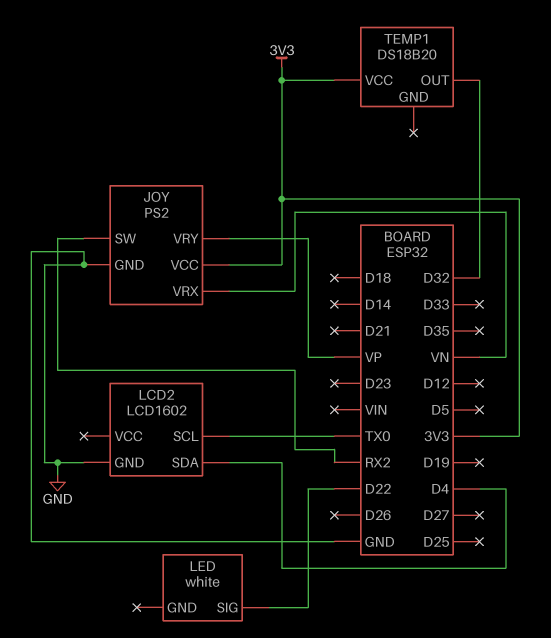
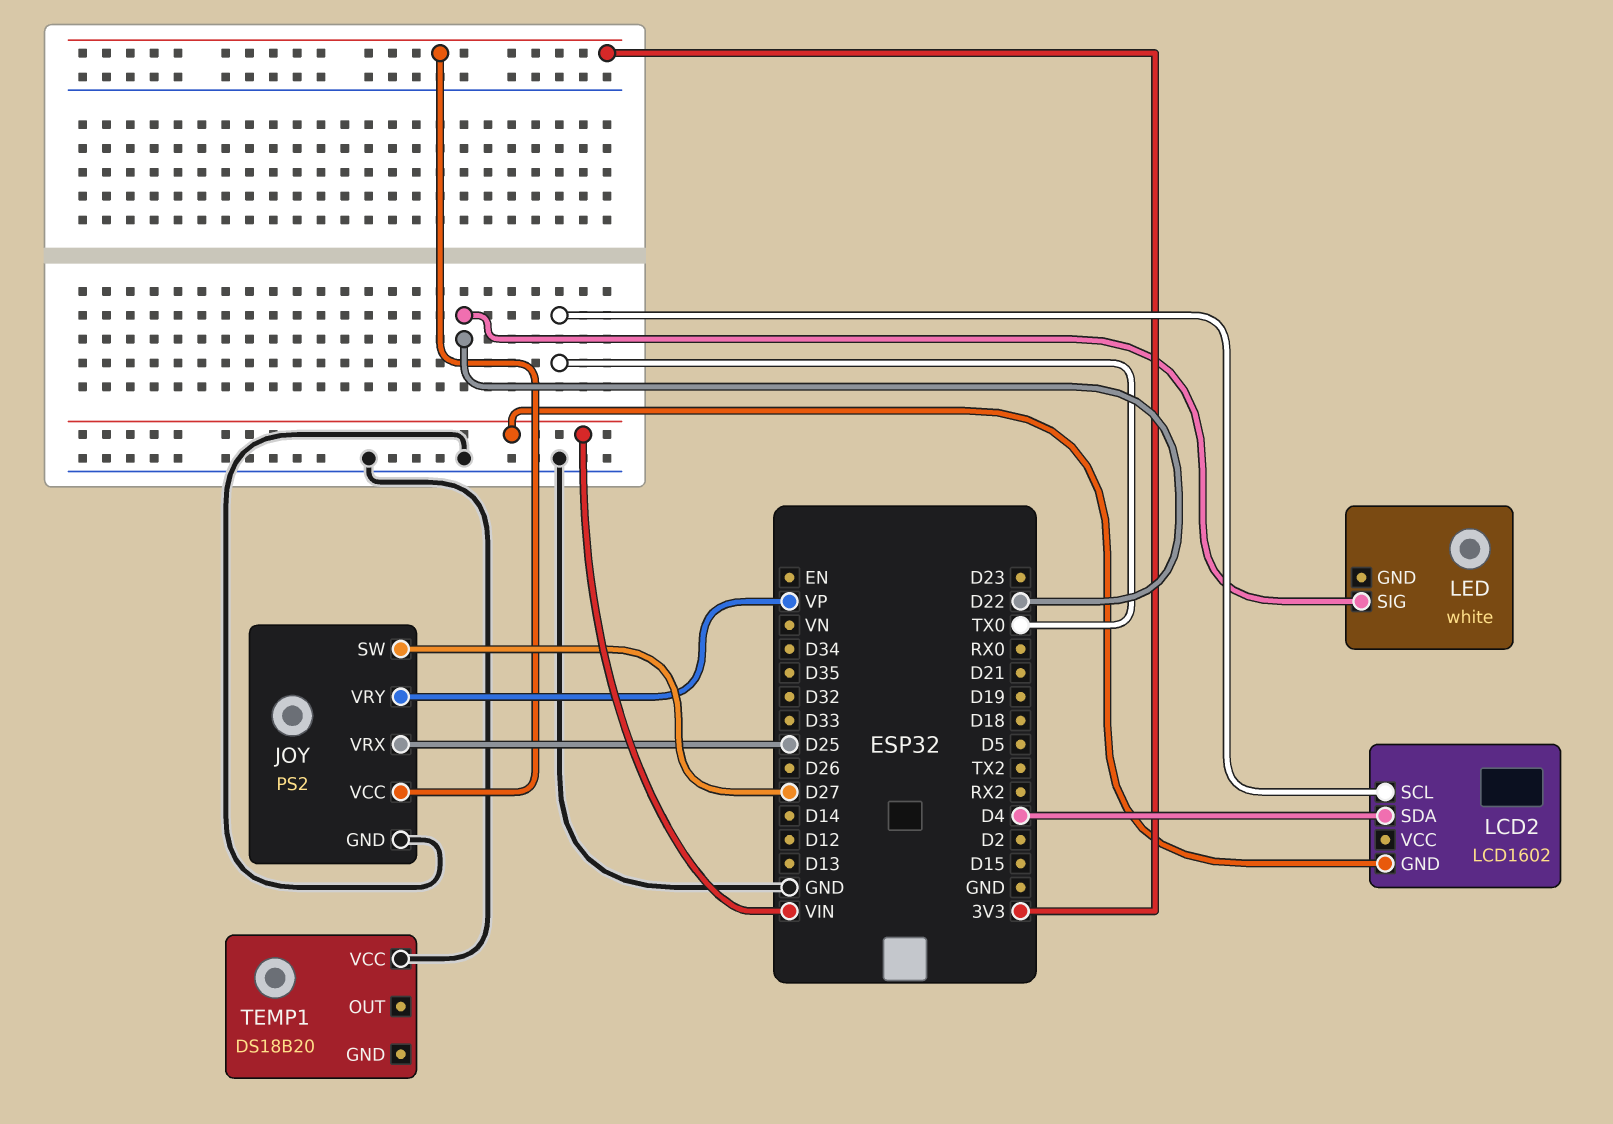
JOY pin SW: RX2 -> D27
JOY pin VRX: VN -> D25
LCD2 pin GND: GND -> VIN
TEMP1 pin OUT: D32 -> none
TEMP1 pin VCC: 3V3 -> GND

